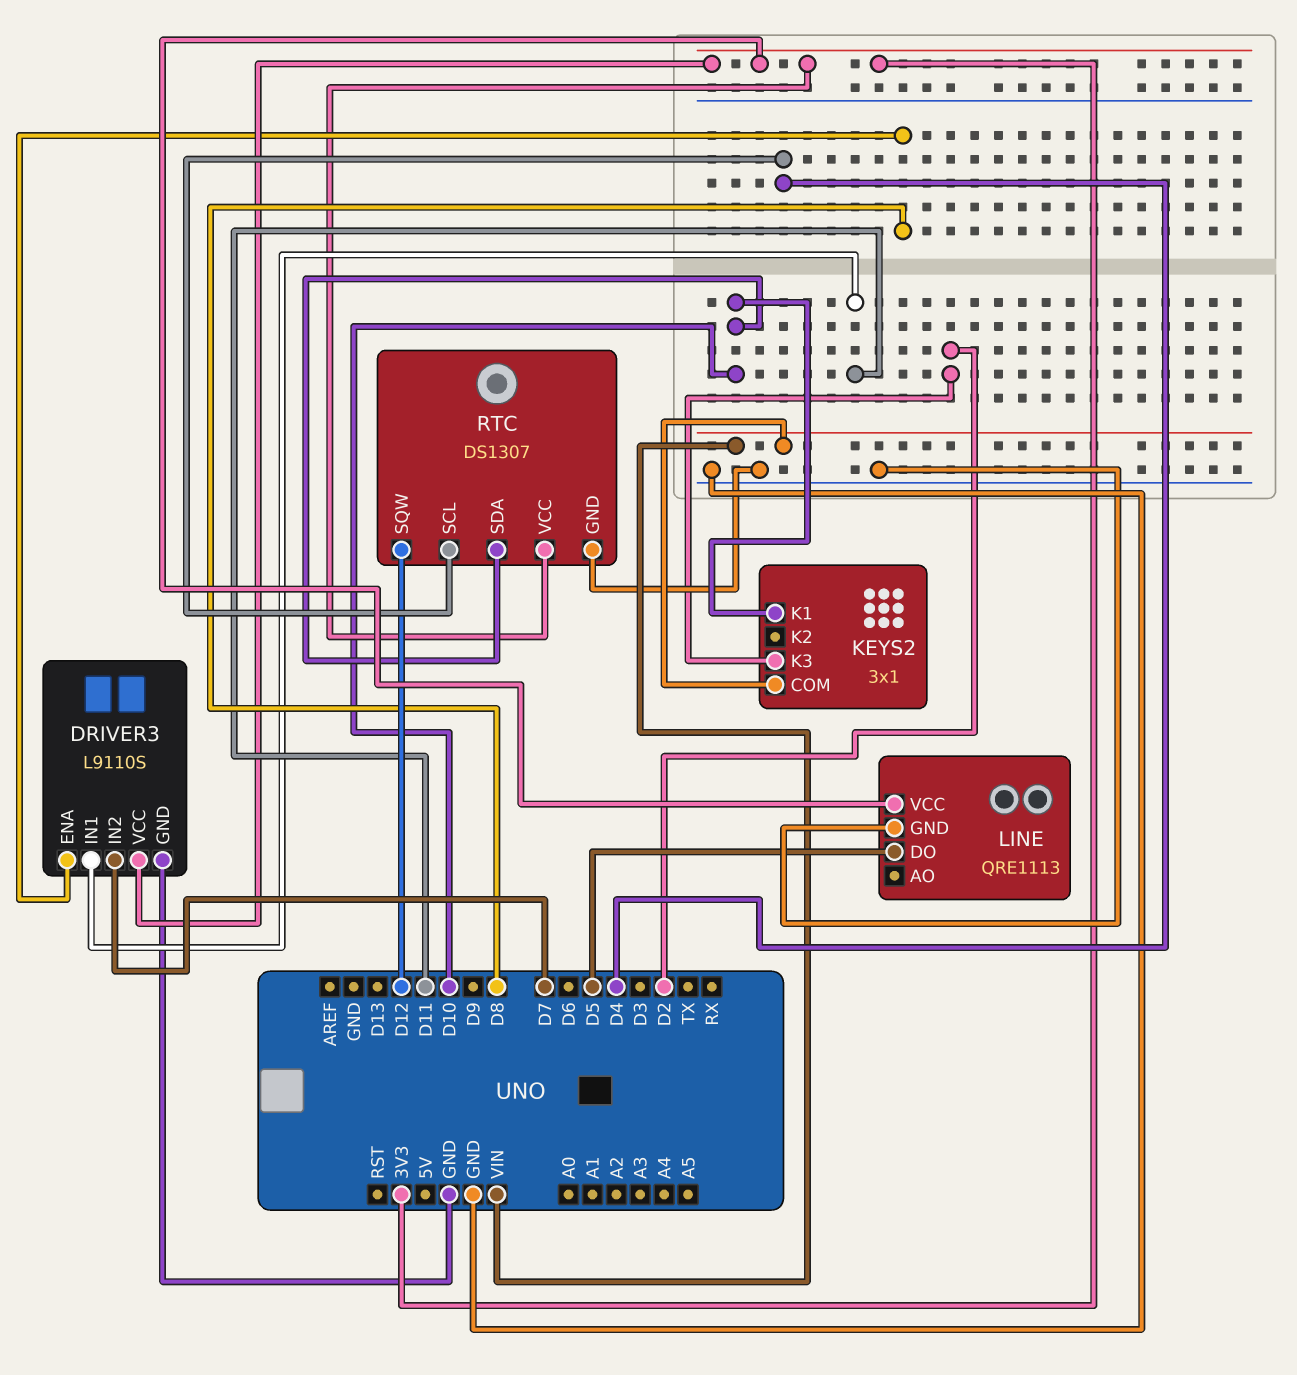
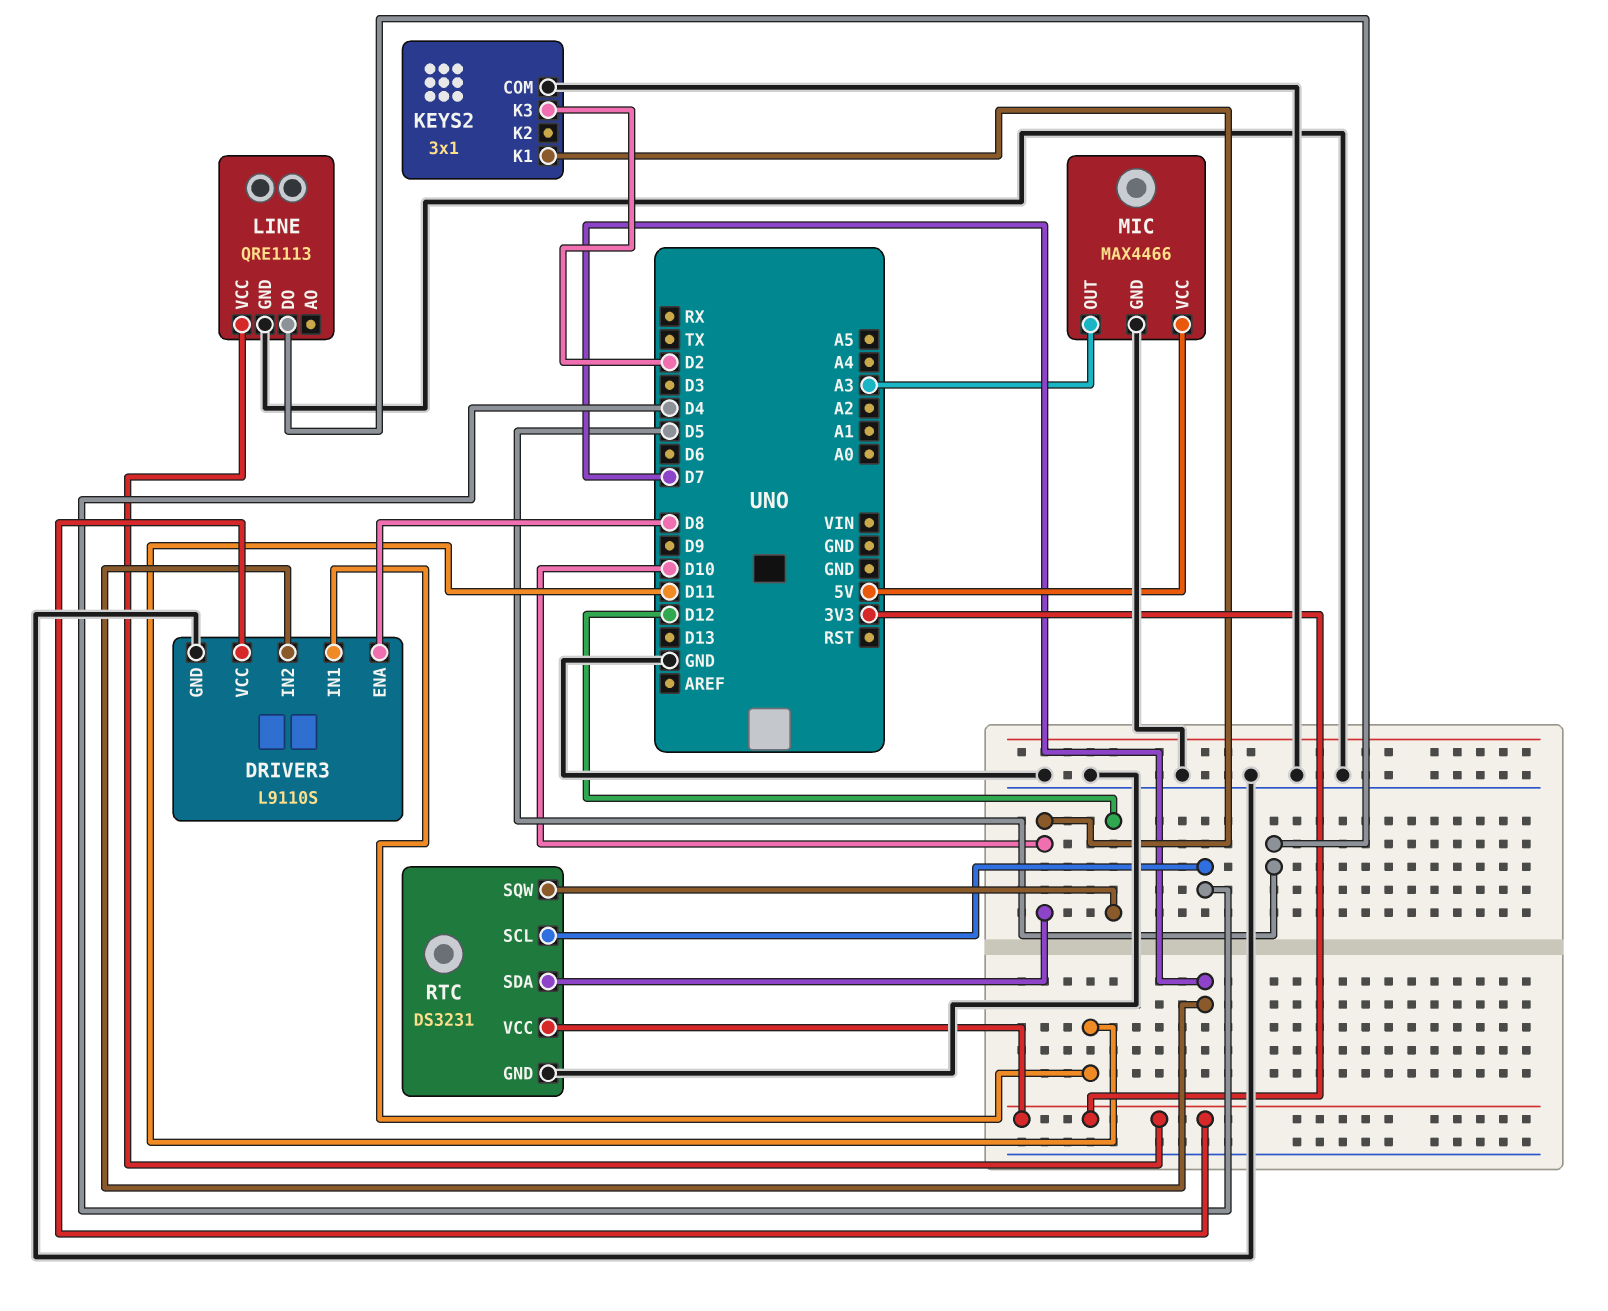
KEYS2 pin COM: VIN -> GND
MIC: none -> MAX4466
MIC pin GND: none -> GND
MIC pin OUT: none -> A3
MIC pin VCC: none -> 5V
RTC: DS1307 -> DS3231

